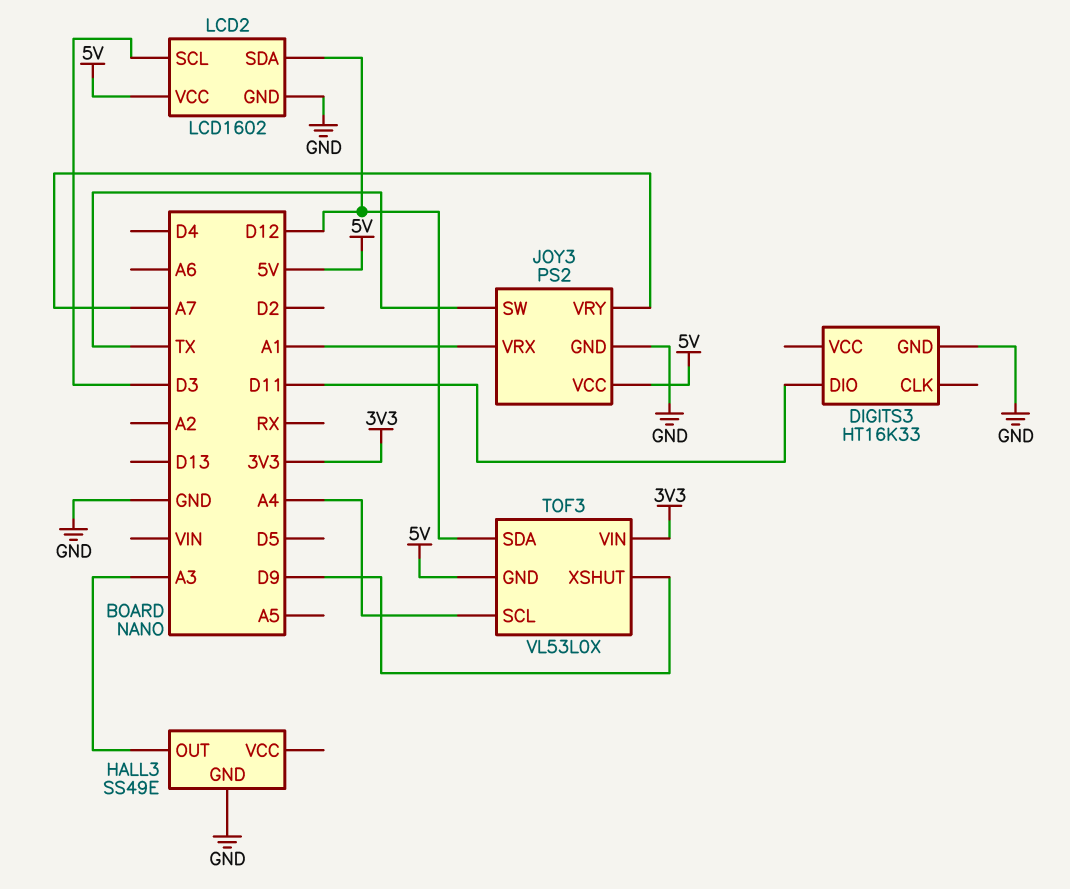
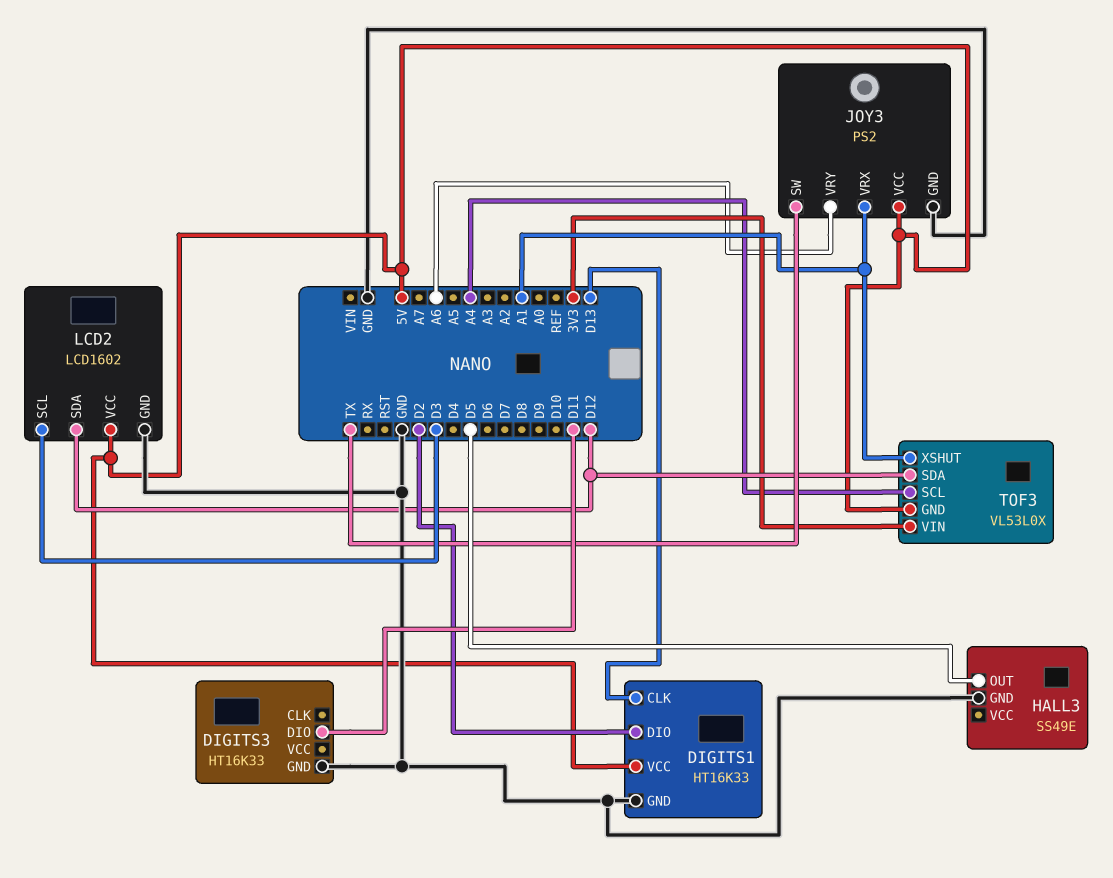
DIGITS1: none -> HT16K33
DIGITS1 pin CLK: none -> D13
DIGITS1 pin DIO: none -> D2
DIGITS1 pin GND: none -> GND
DIGITS1 pin VCC: none -> 5V
HALL3 pin OUT: A3 -> D5
JOY3 pin VRY: A7 -> A6
TOF3 pin XSHUT: D9 -> A1

